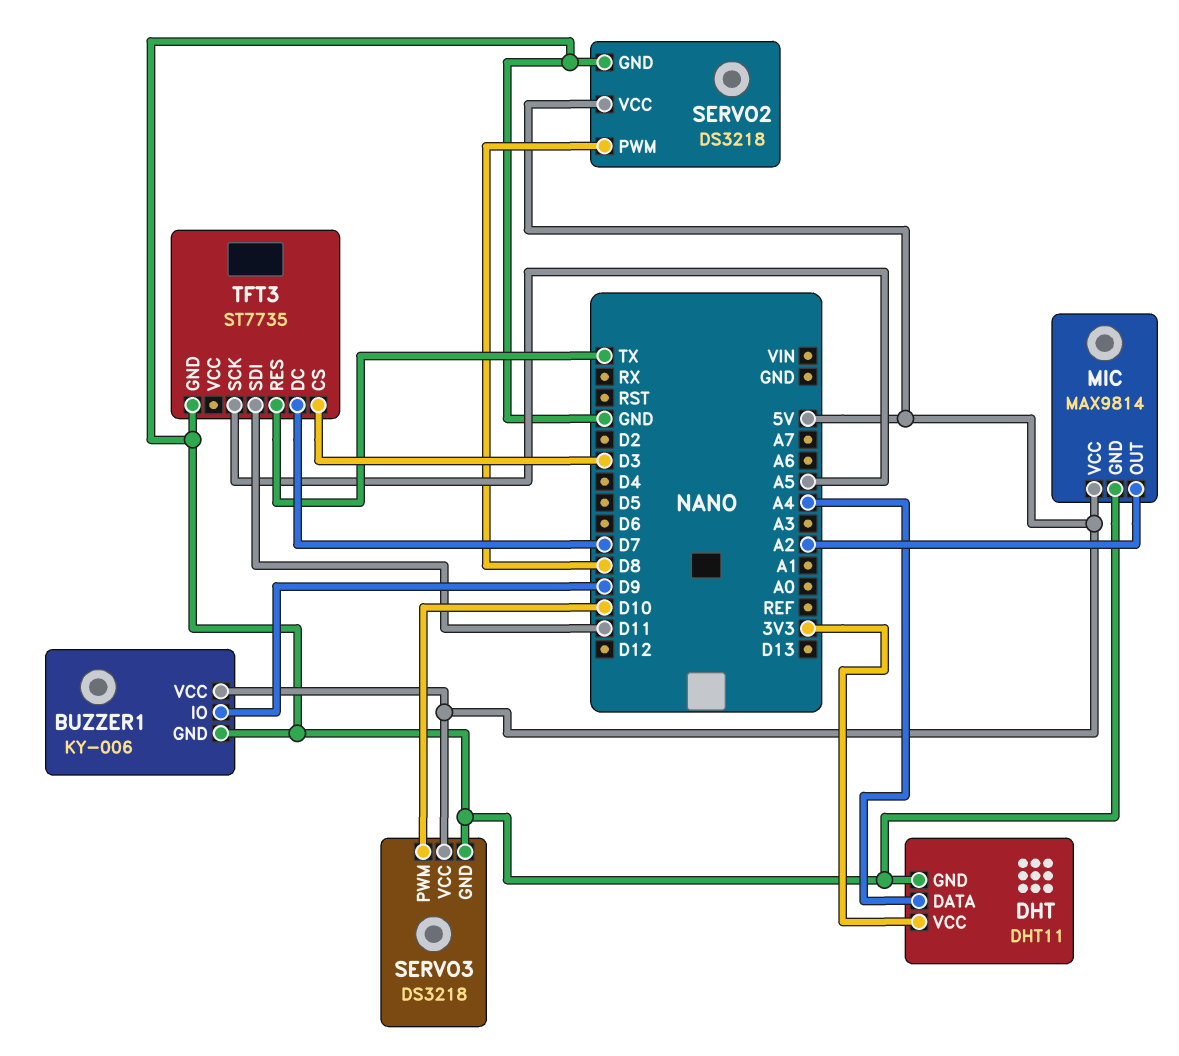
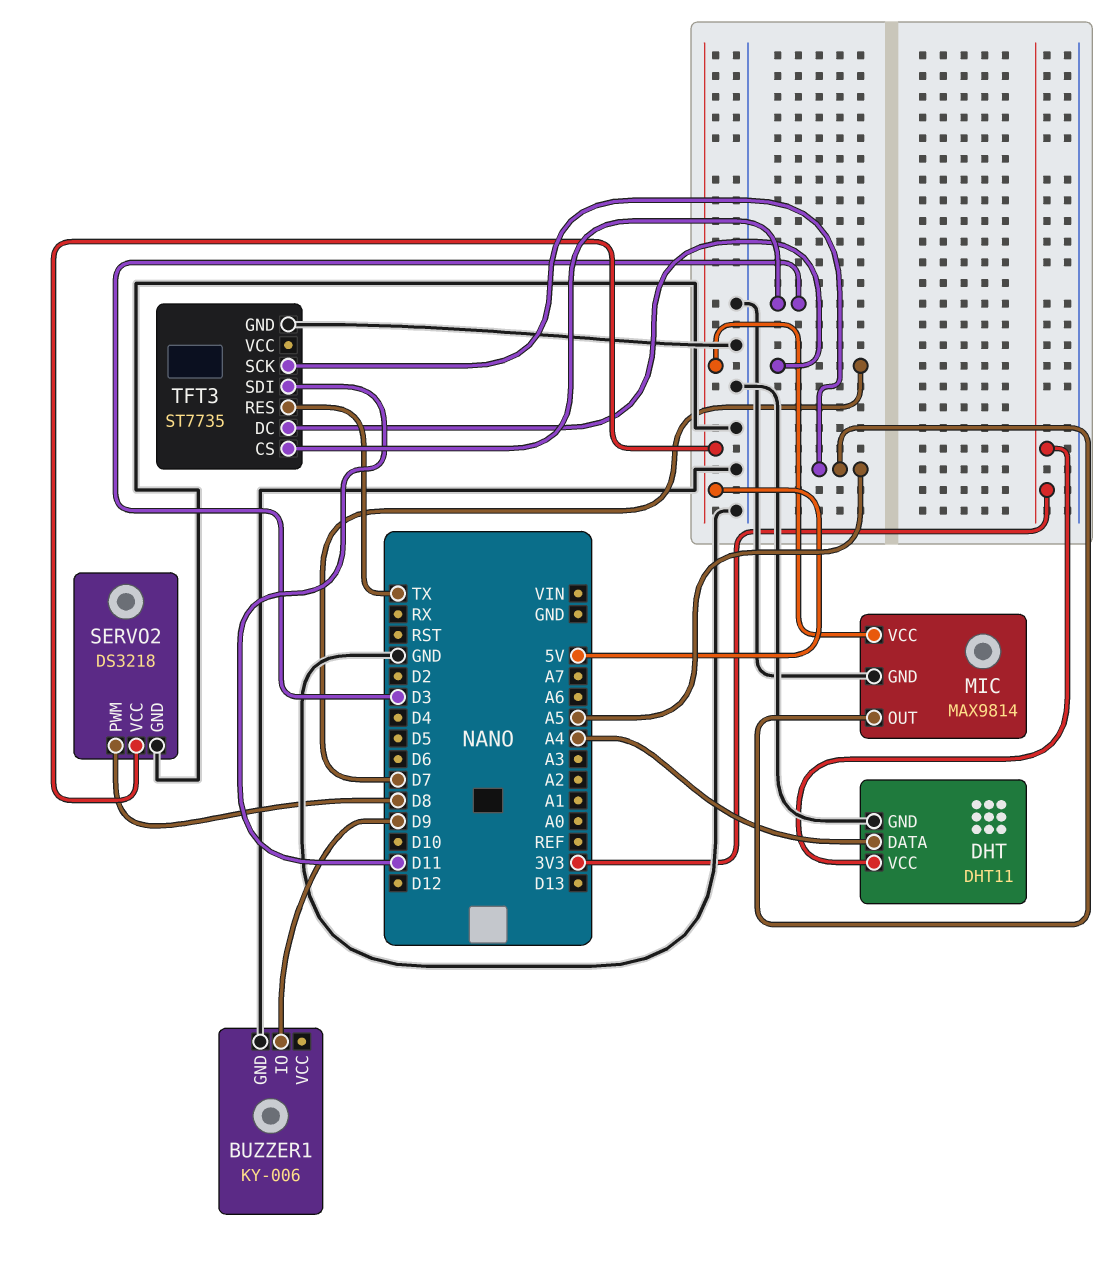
BUZZER1 pin VCC: 5V -> none
MIC pin OUT: A2 -> A5
SERVO3: DS3218 -> none
SERVO3 pin GND: GND -> none
SERVO3 pin PWM: D10 -> none
SERVO3 pin VCC: 5V -> none

